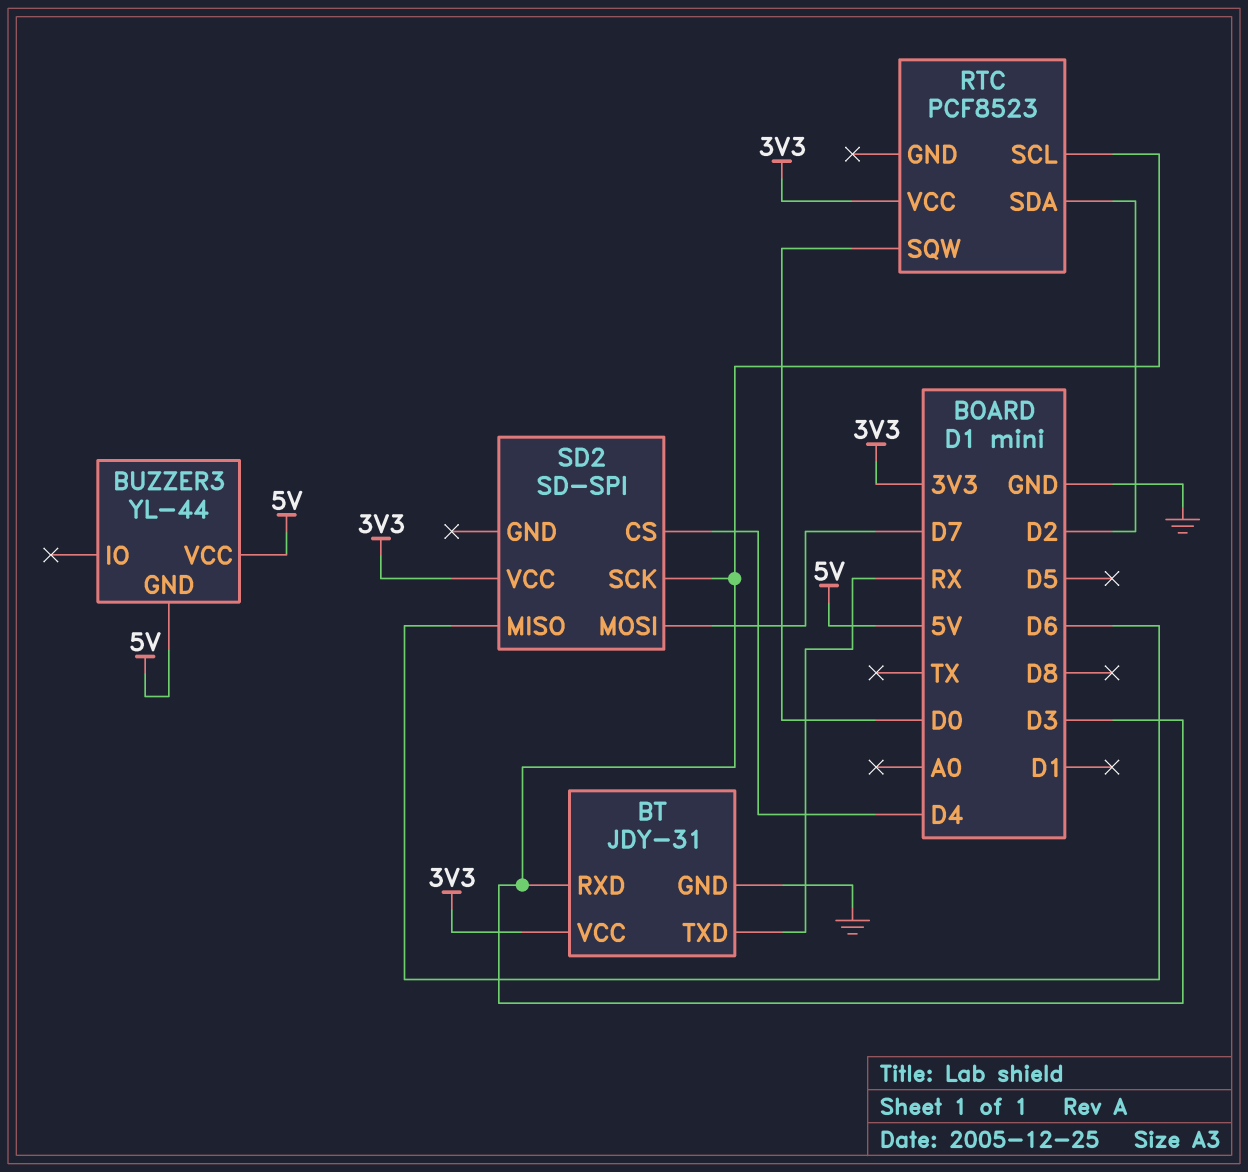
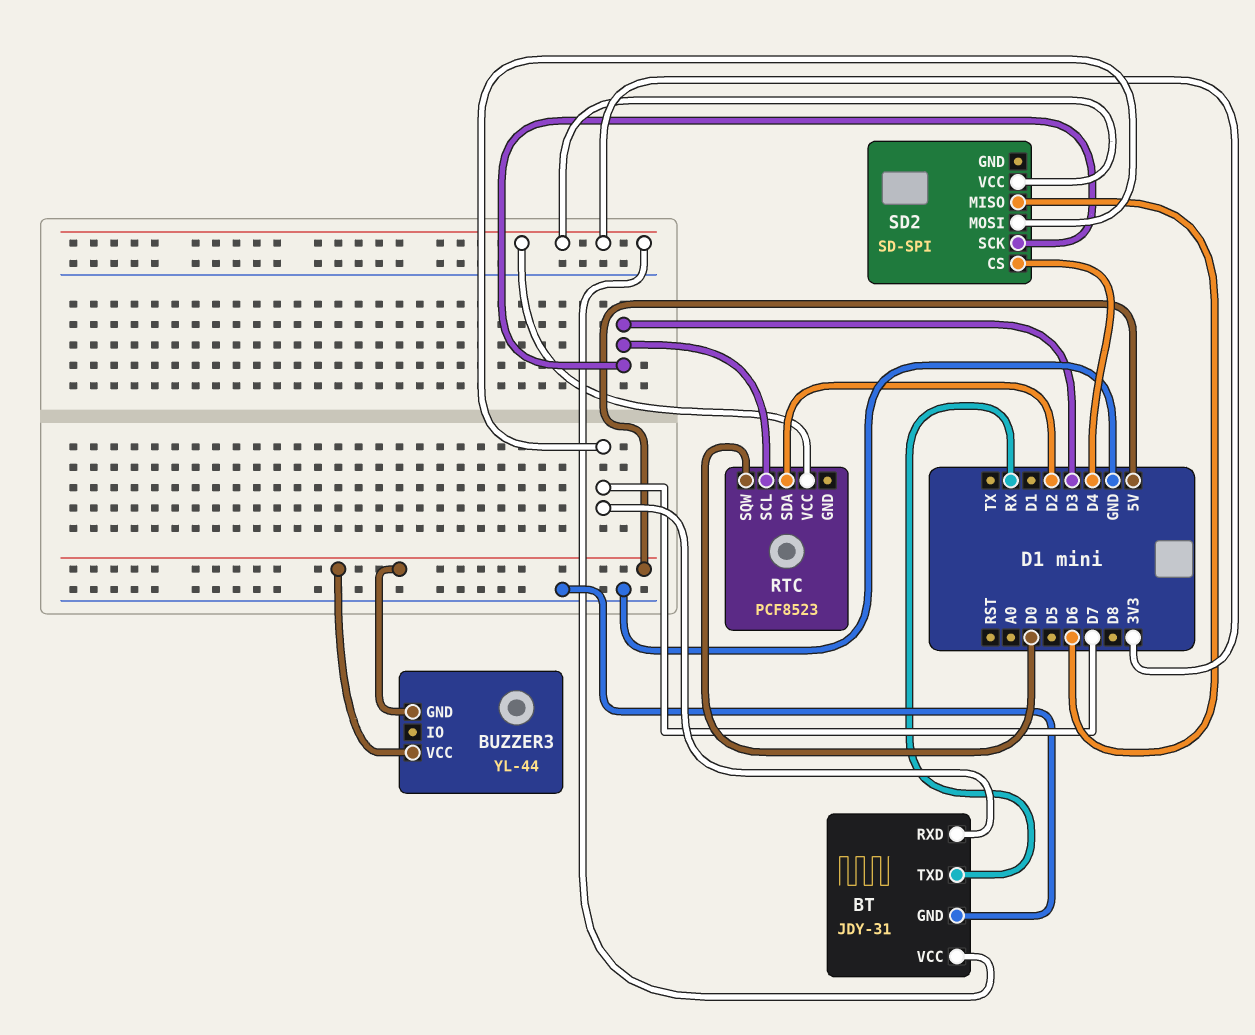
BT pin RXD: D3 -> D7

